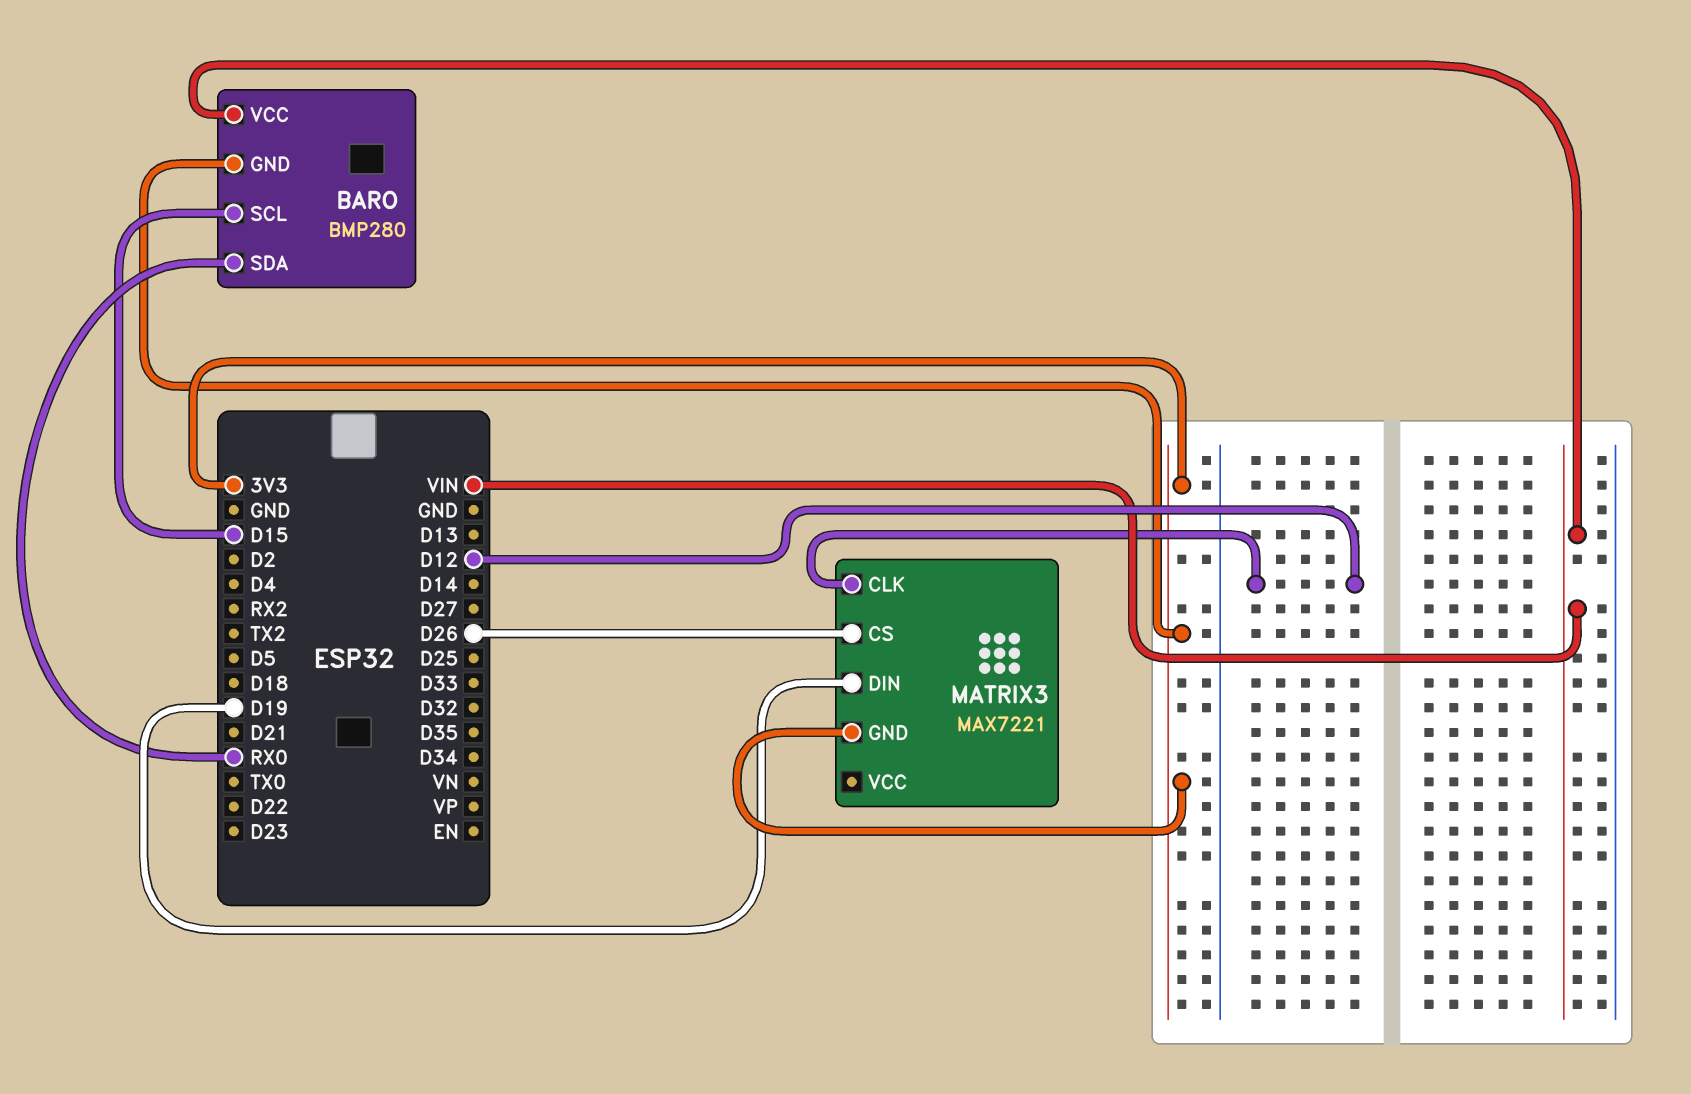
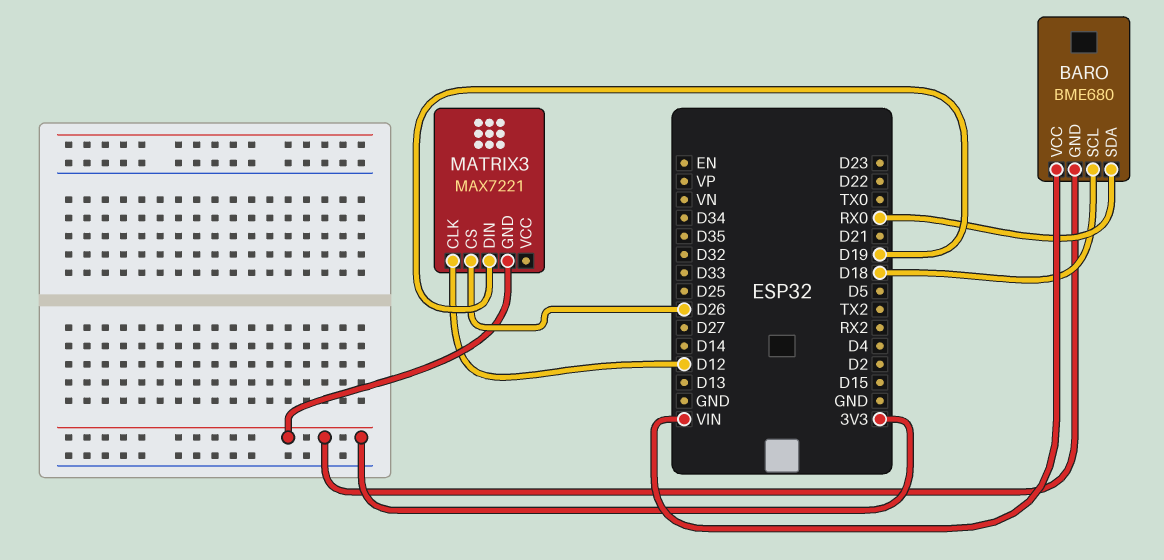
BARO: BMP280 -> BME680
BARO pin SCL: D15 -> D18

